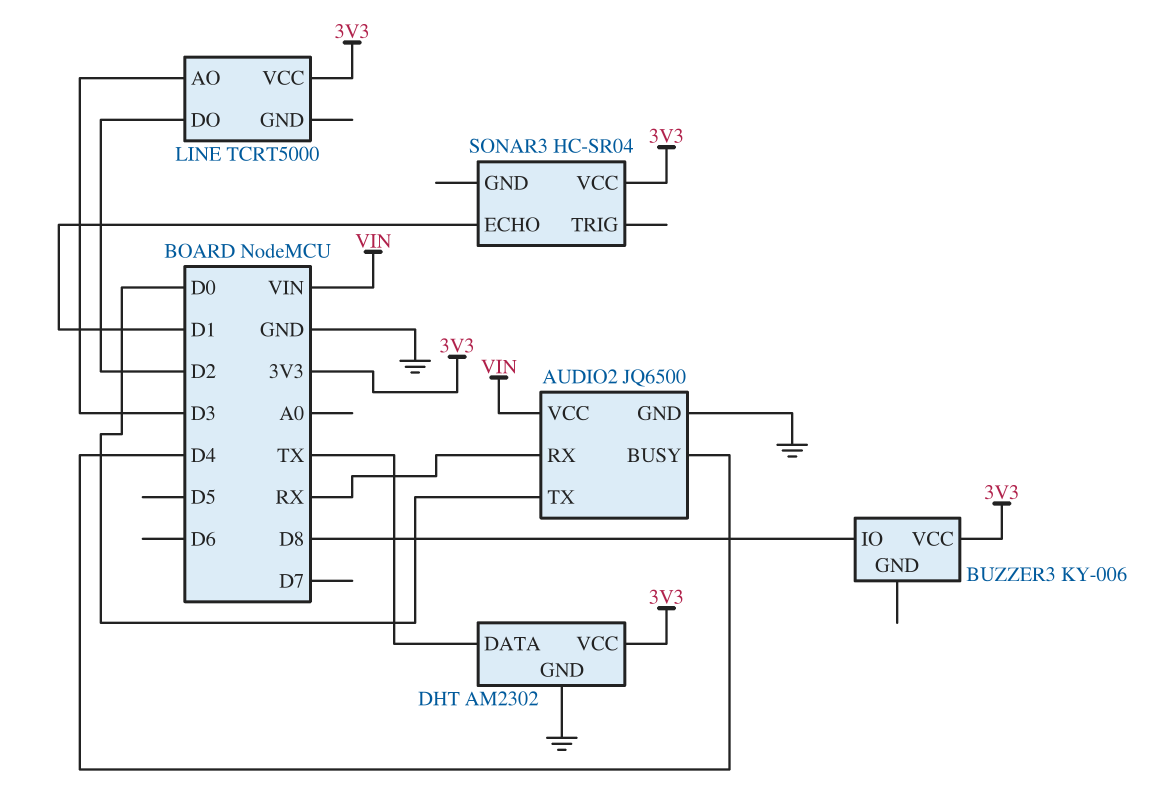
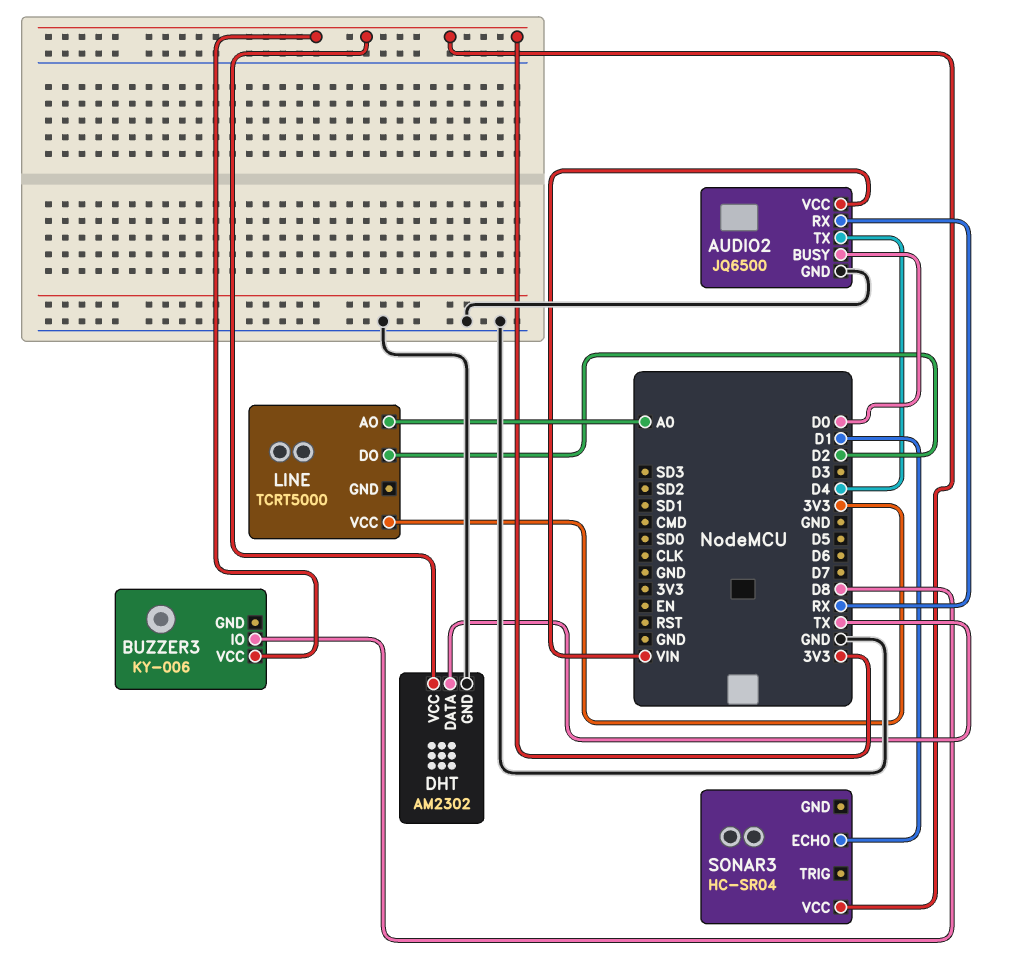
AUDIO2 pin BUSY: D4 -> D0
AUDIO2 pin TX: D0 -> D4
LINE pin AO: D3 -> A0

